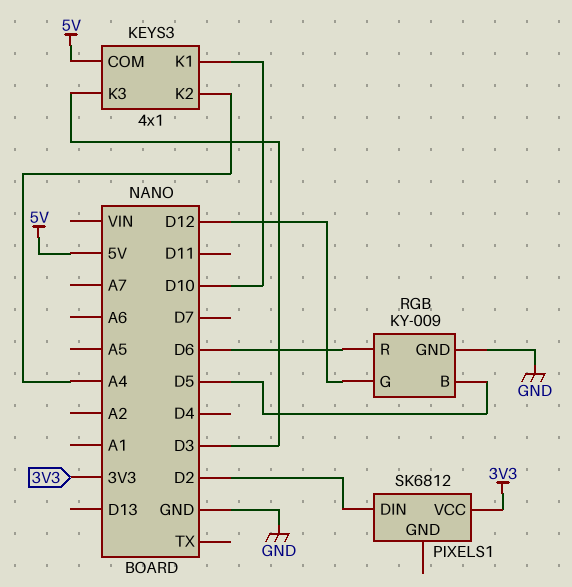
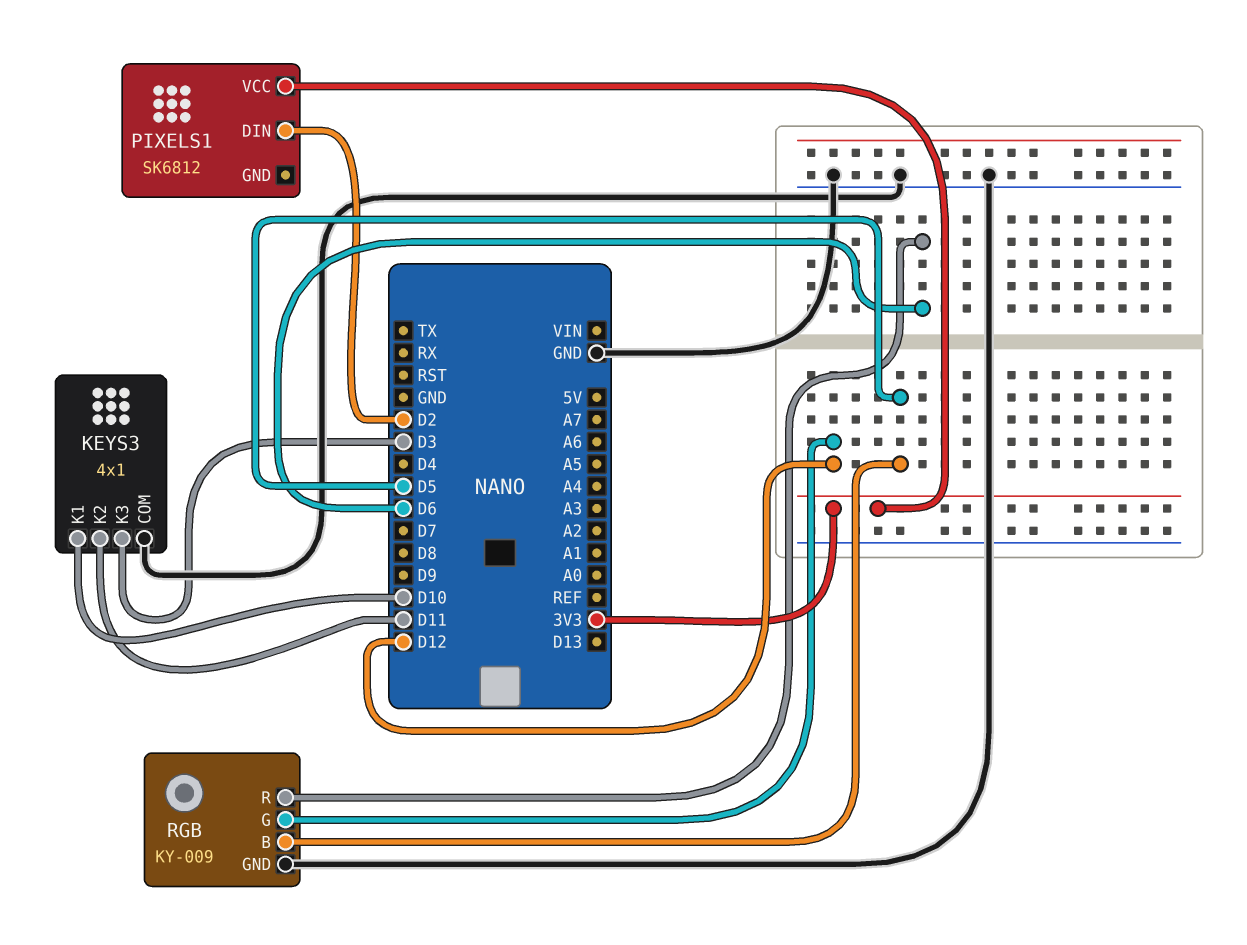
KEYS3 pin COM: 5V -> GND
KEYS3 pin K2: A4 -> D11

